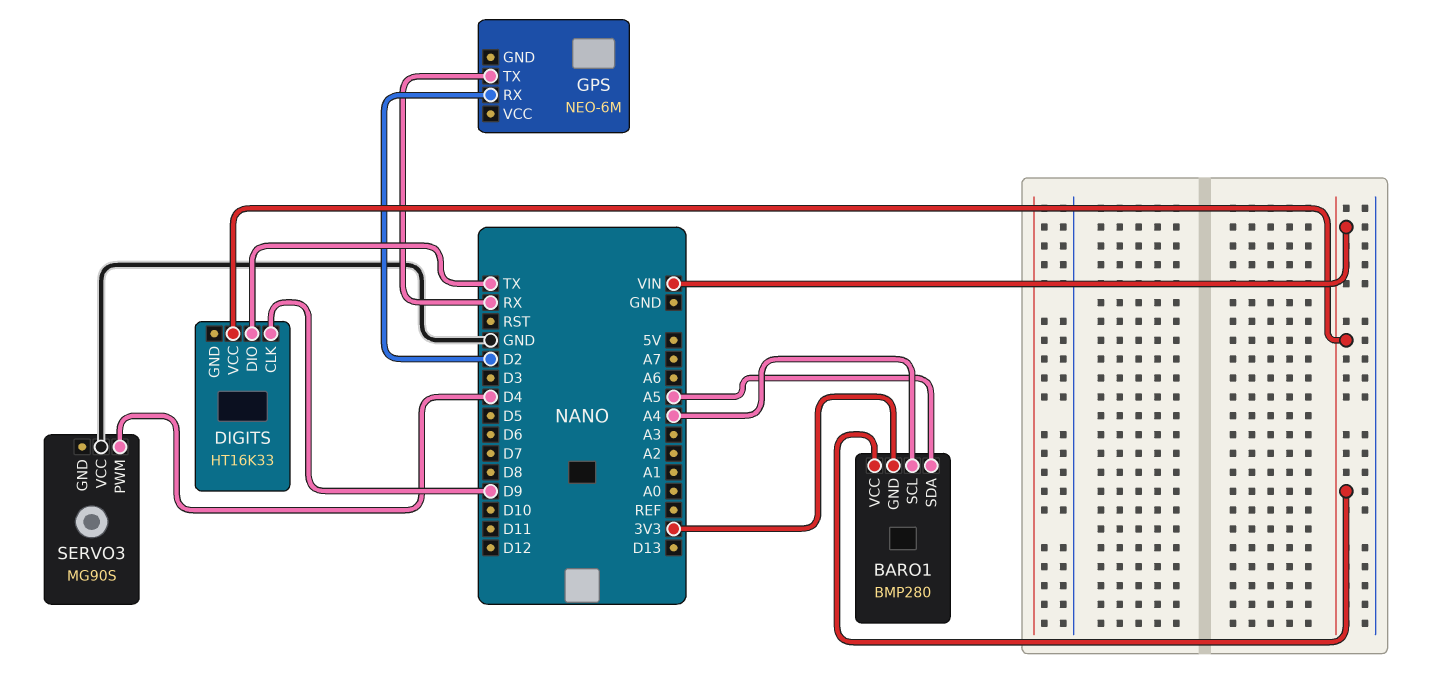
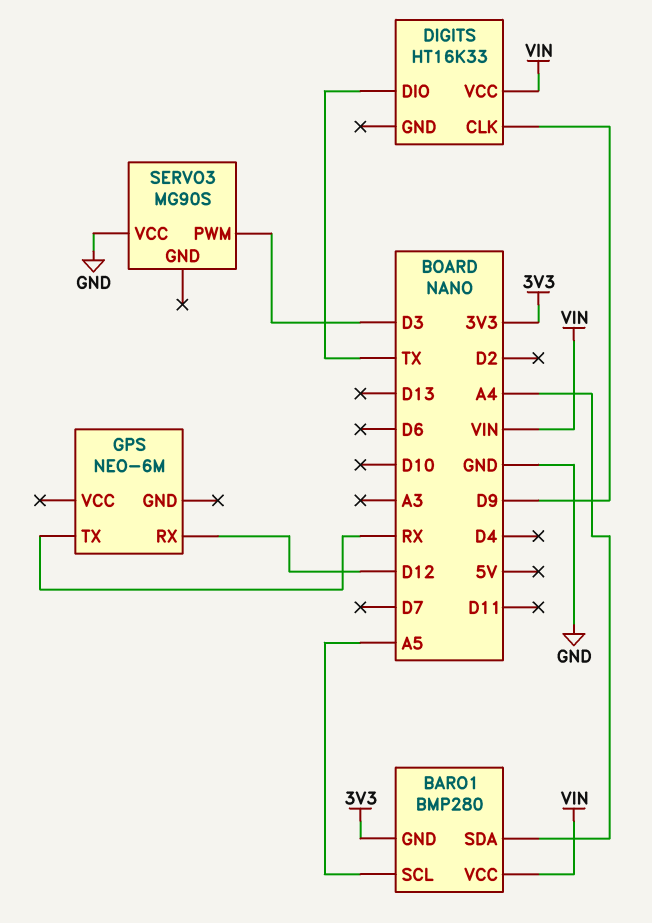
BARO1 pin SCL: A4 -> A5
BARO1 pin SDA: A5 -> A4
GPS pin RX: D2 -> D12
SERVO3 pin PWM: D4 -> D3

